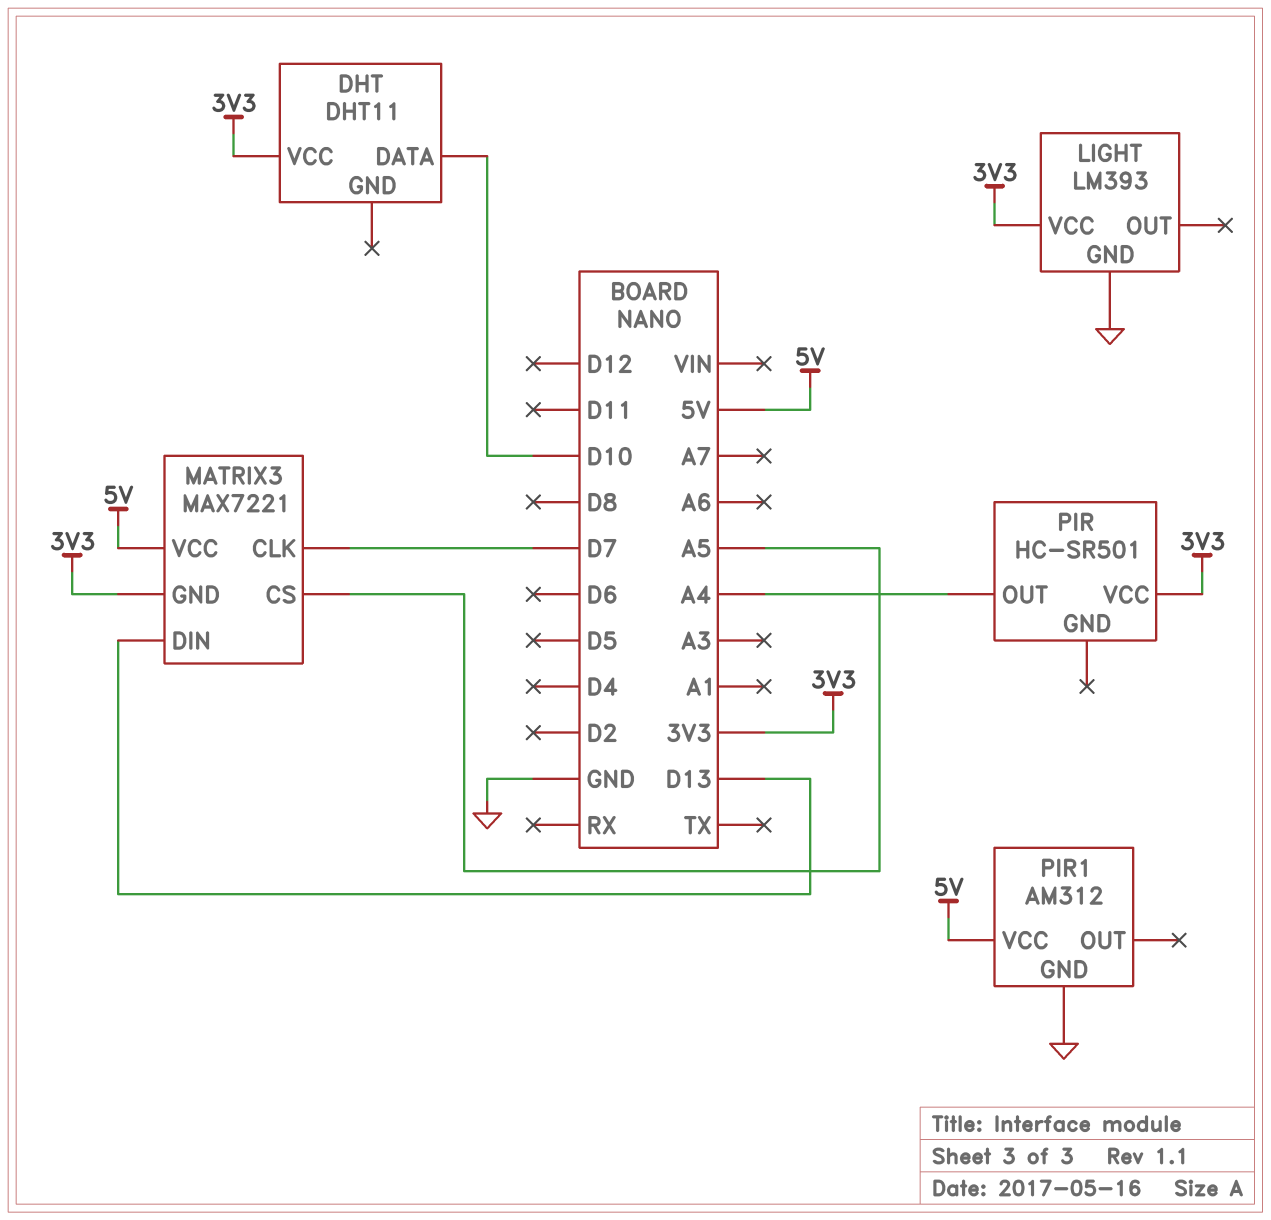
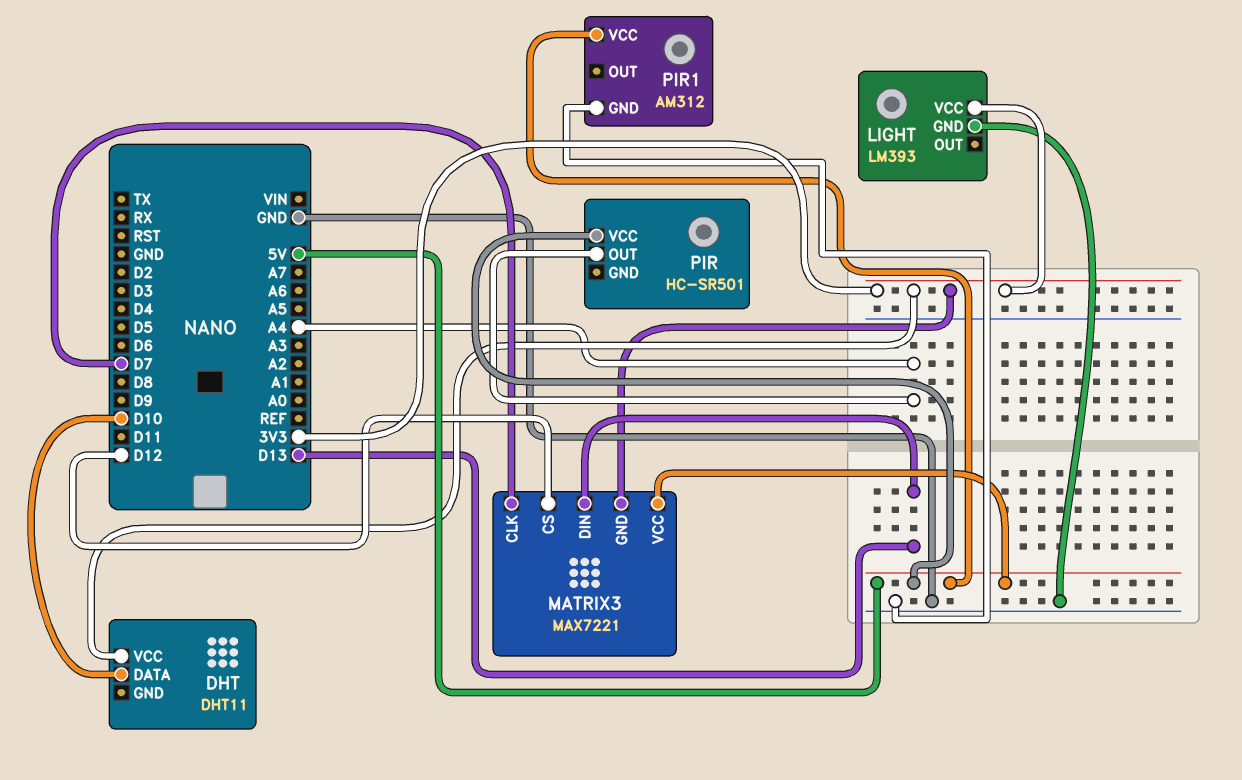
MATRIX3 pin CS: A5 -> D12
PIR pin VCC: 3V3 -> 5V

